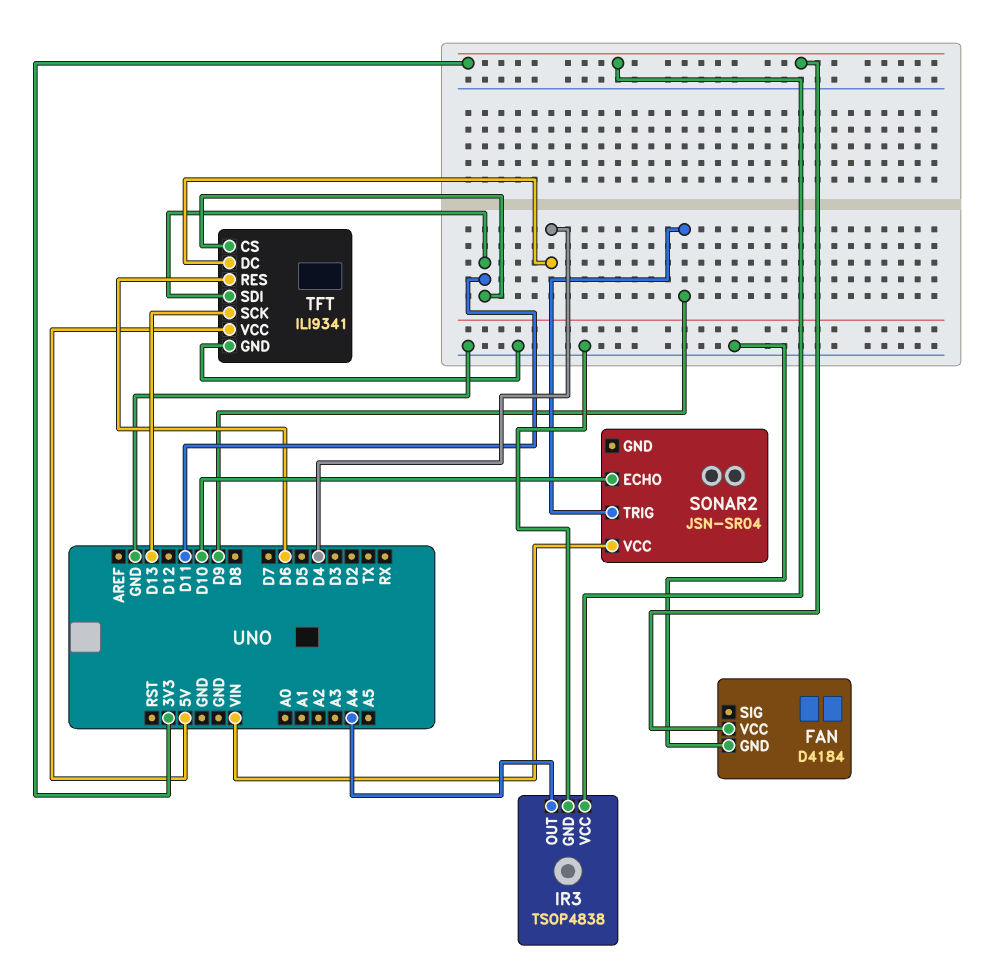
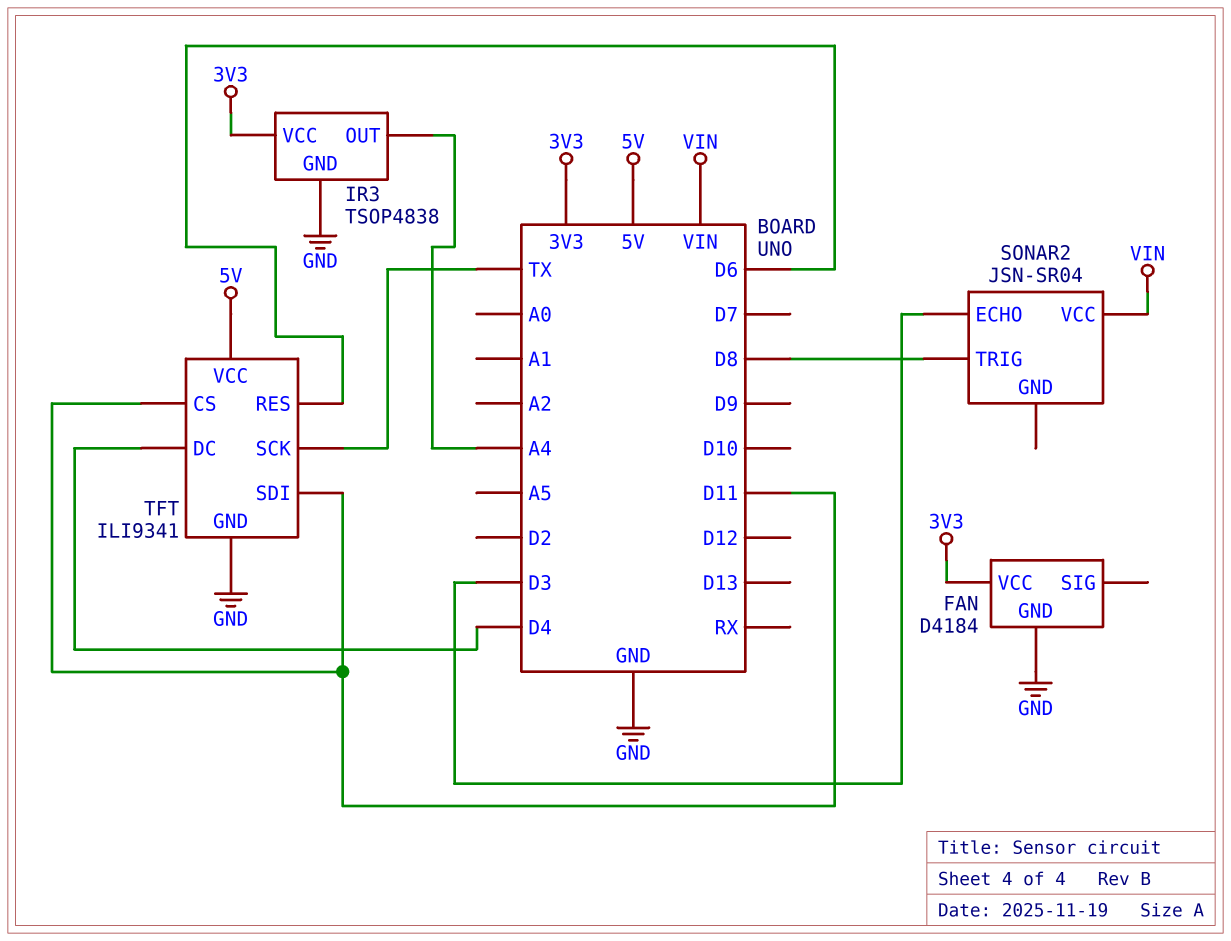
SONAR2 pin ECHO: D10 -> D3
SONAR2 pin TRIG: D9 -> D8
TFT pin SCK: D13 -> TX

